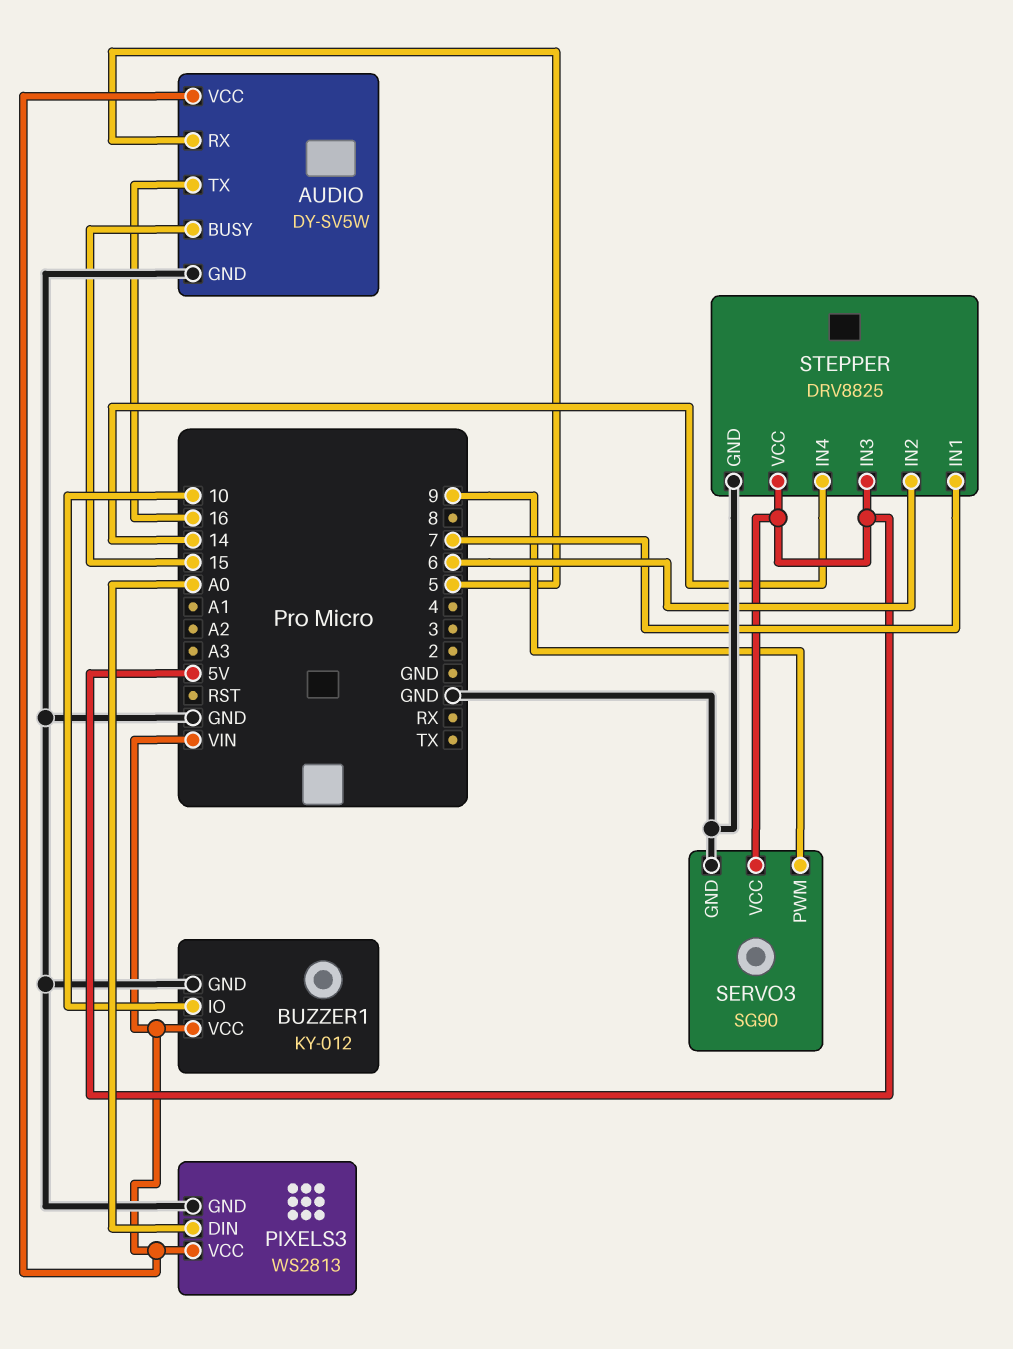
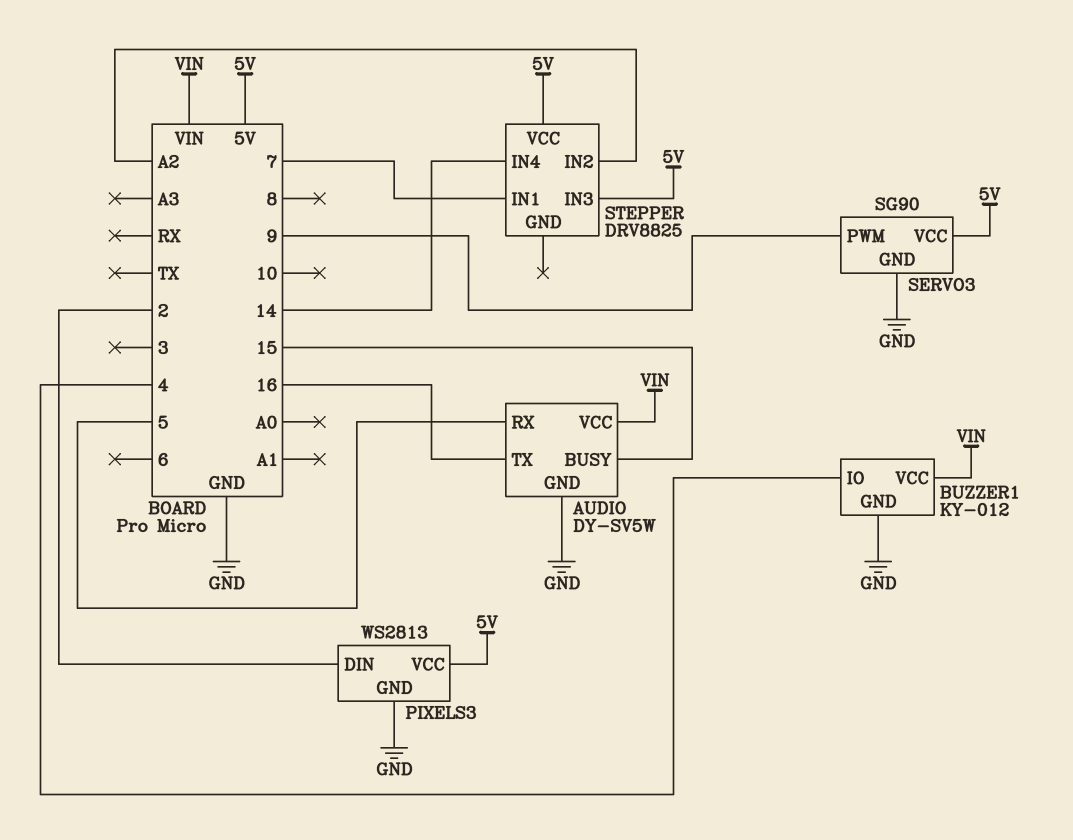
BUZZER1 pin IO: 10 -> 4
PIXELS3 pin DIN: A0 -> 2
PIXELS3 pin VCC: VIN -> 5V
STEPPER pin GND: GND -> none
STEPPER pin IN2: 6 -> A2

